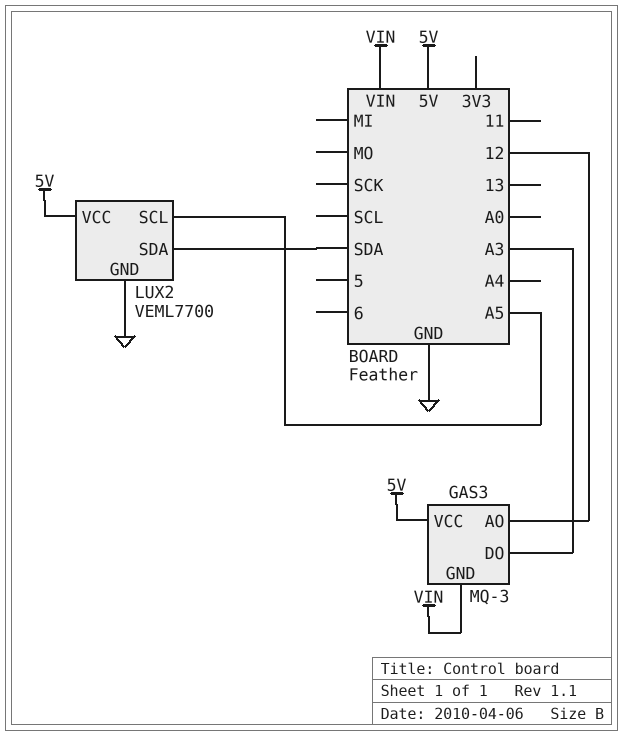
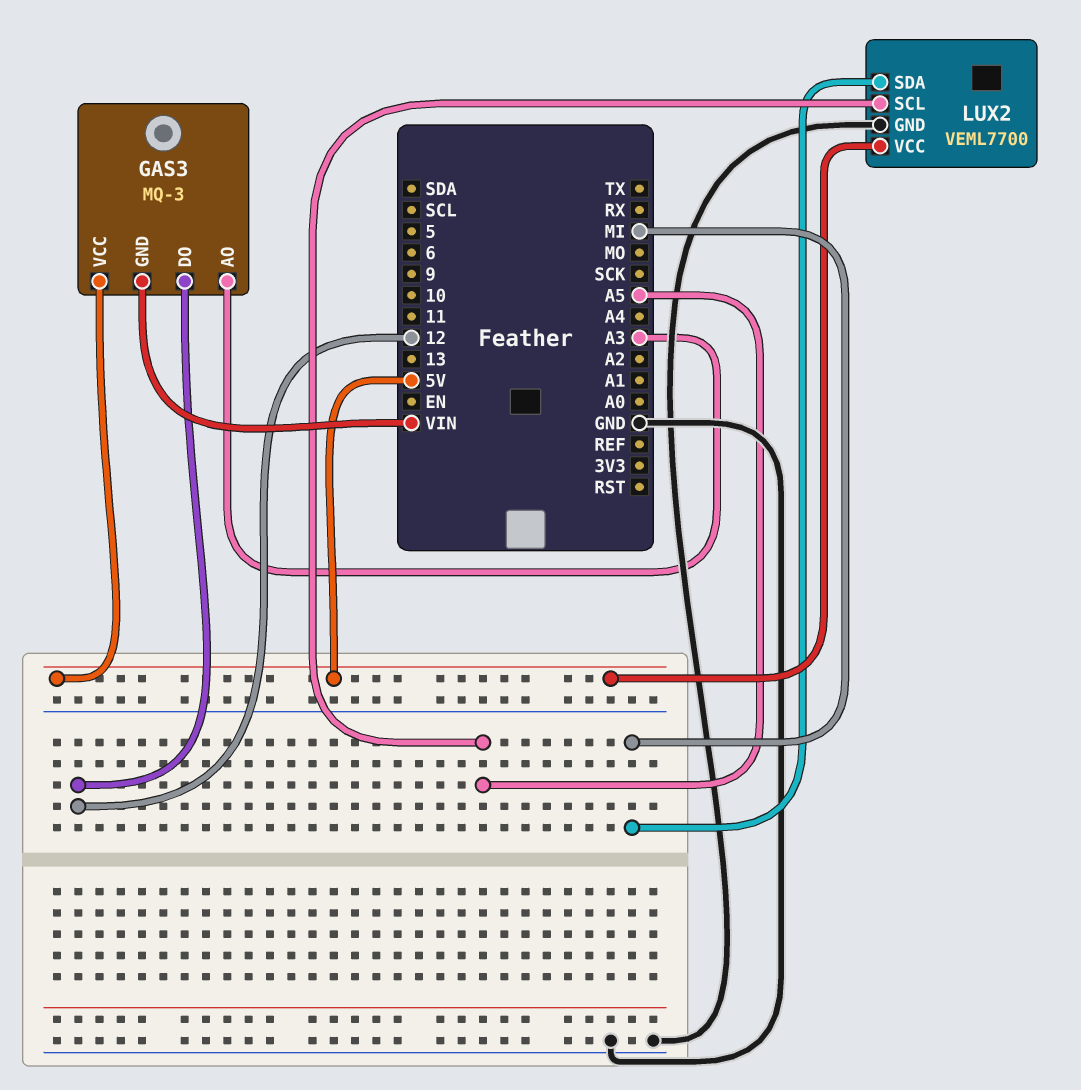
GAS3 pin AO: 12 -> A3
GAS3 pin DO: A3 -> 12
LUX2 pin SDA: SDA -> MI

